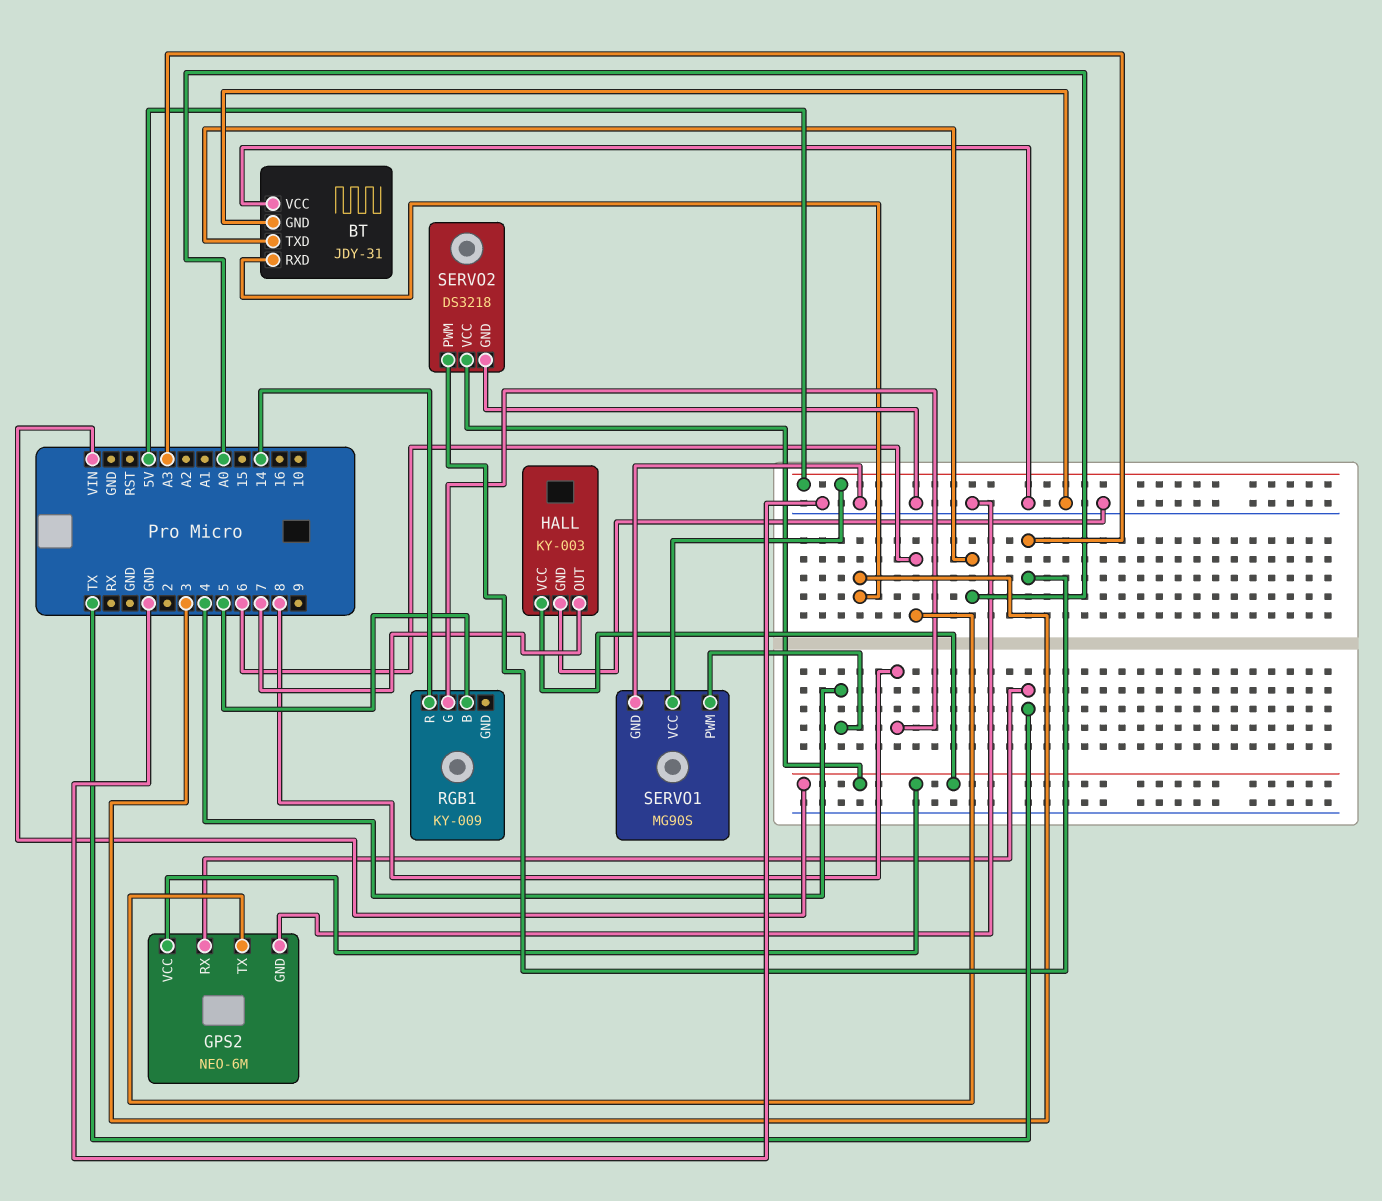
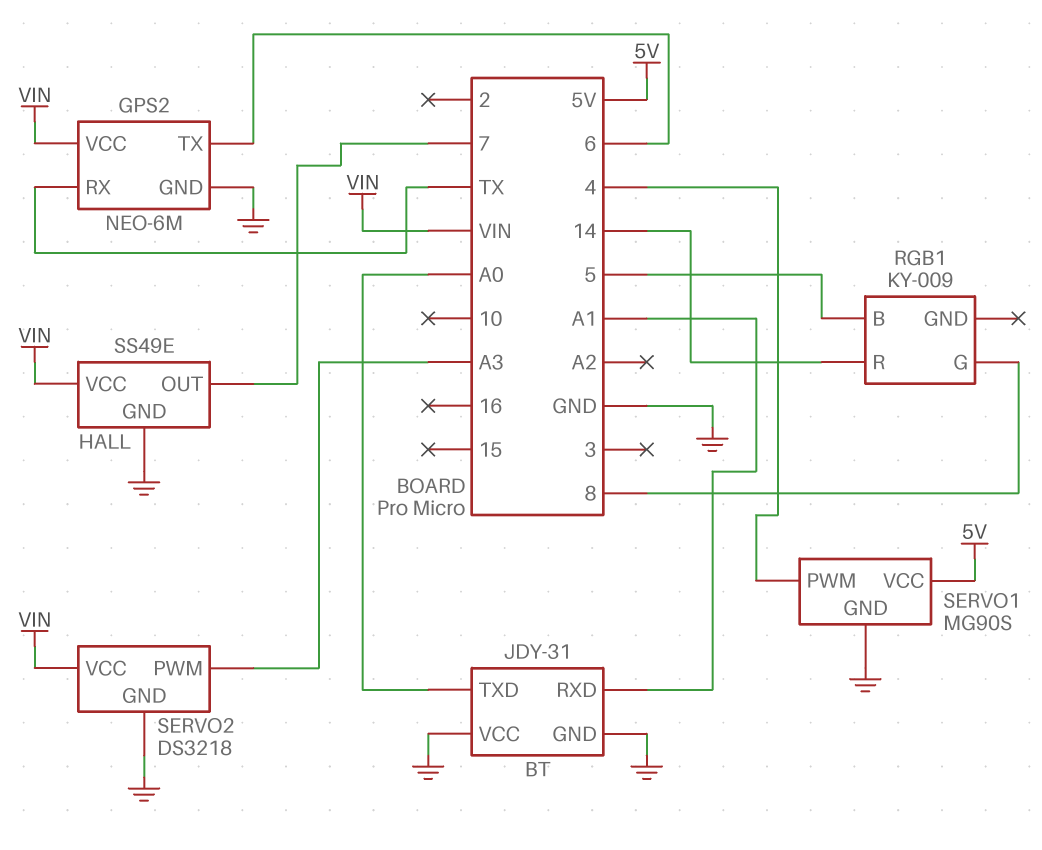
BT pin RXD: 3 -> A1
HALL: KY-003 -> SS49E

